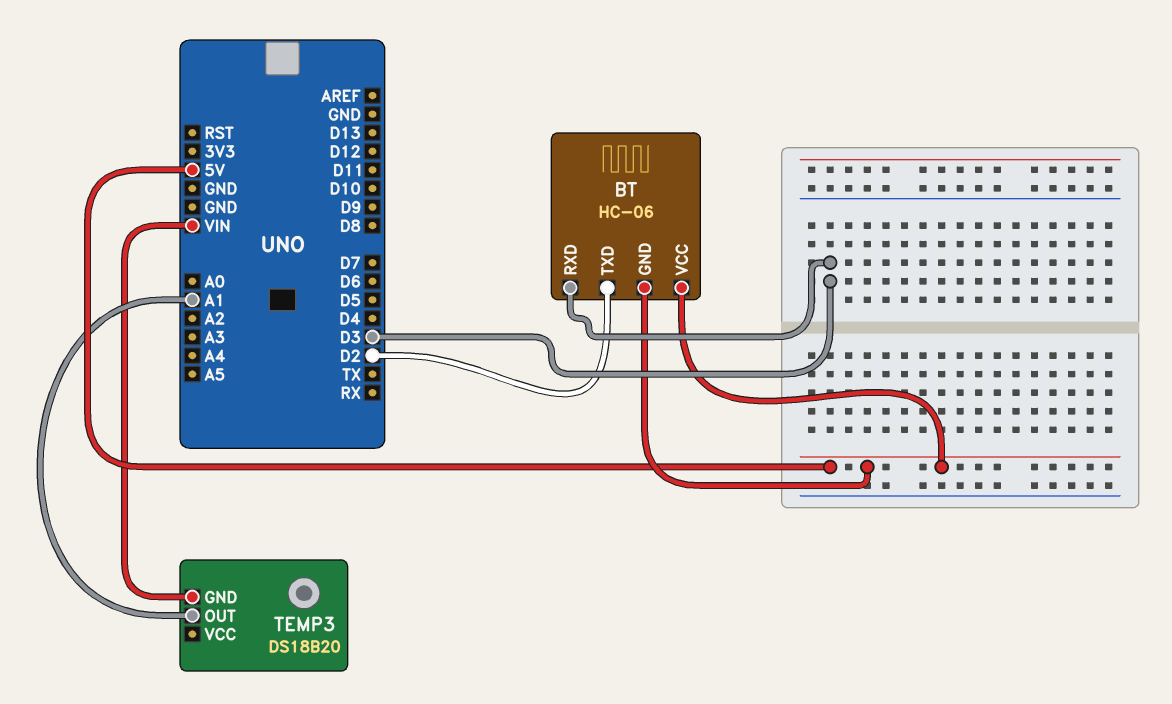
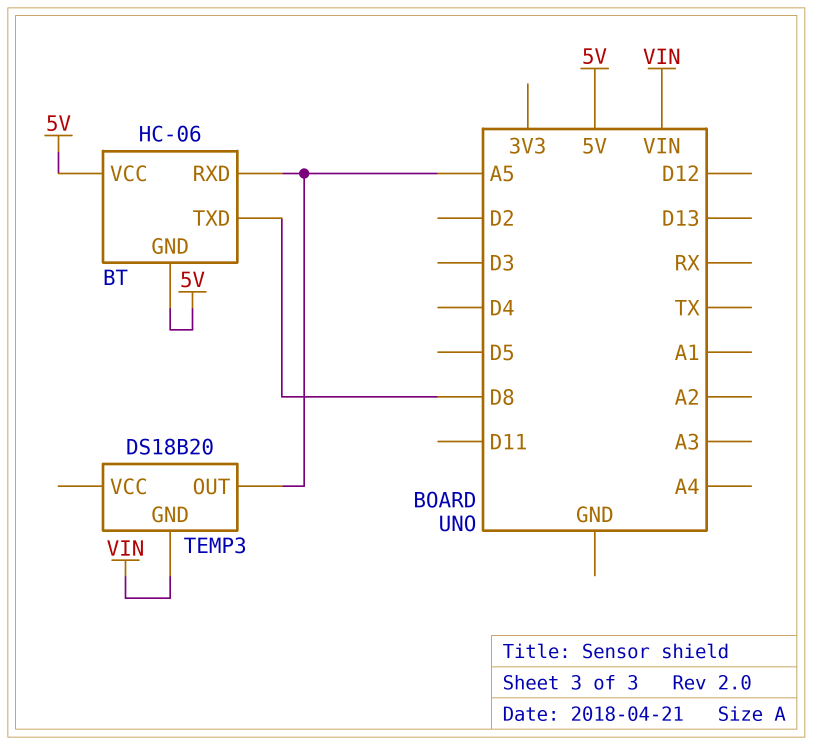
BT pin RXD: D3 -> A5
BT pin TXD: D2 -> D8
TEMP3 pin OUT: A1 -> A5

